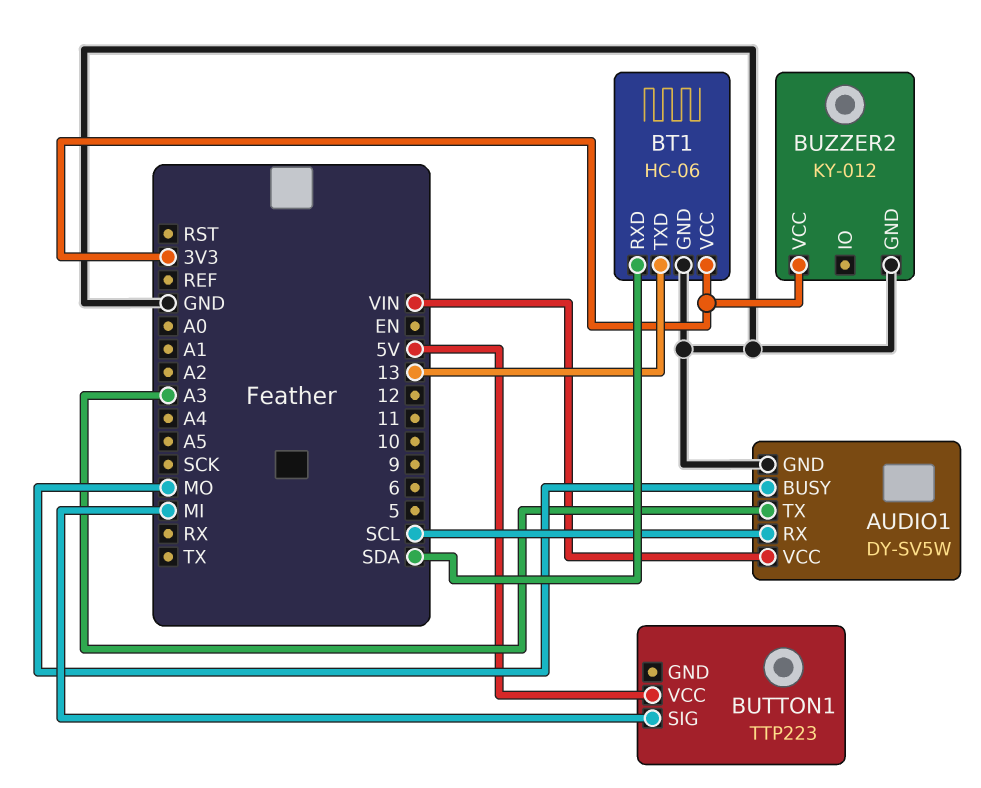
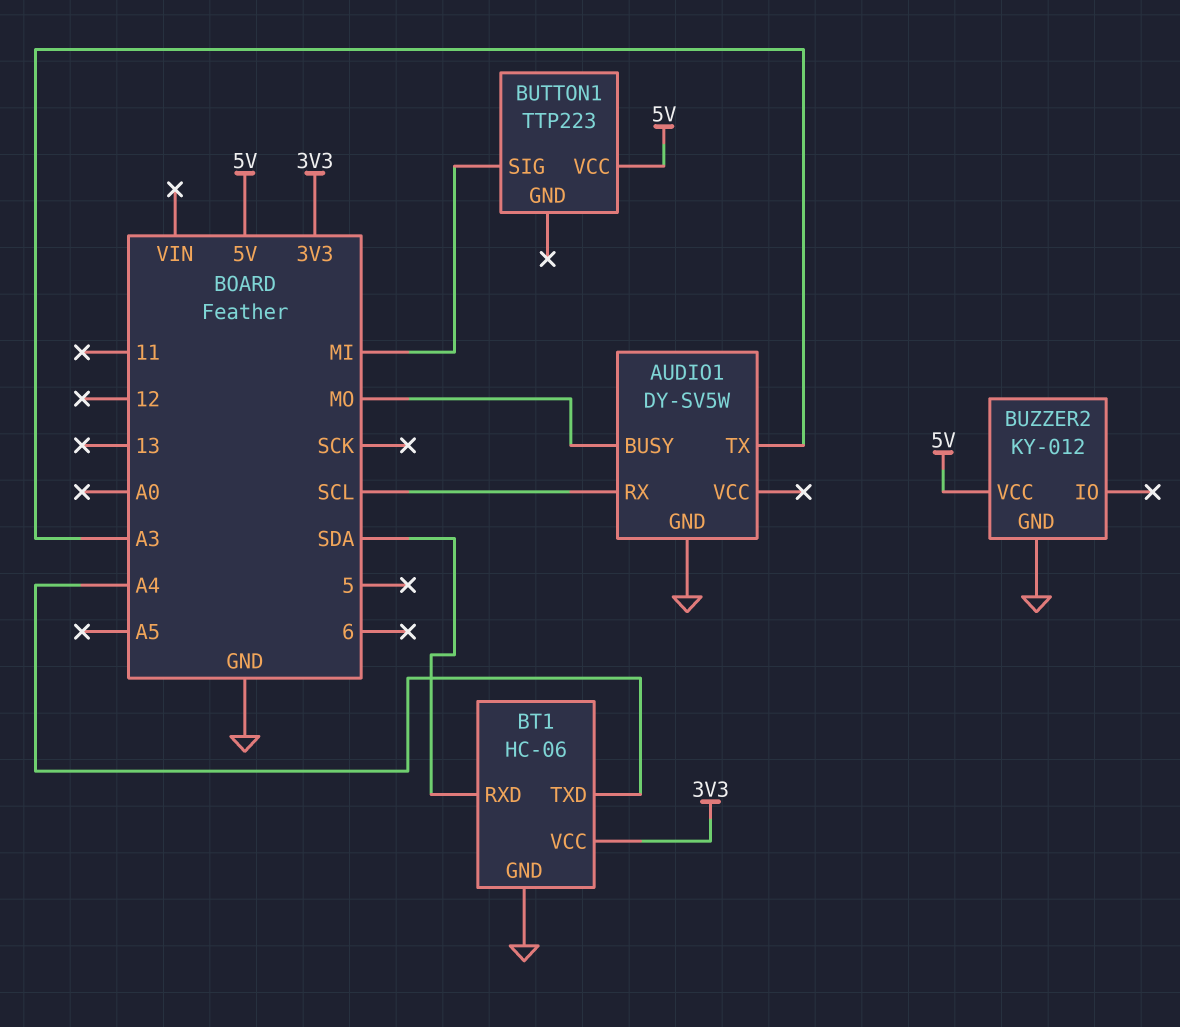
AUDIO1 pin VCC: VIN -> none
BT1 pin TXD: 13 -> A4
BUZZER2 pin VCC: 3V3 -> 5V

